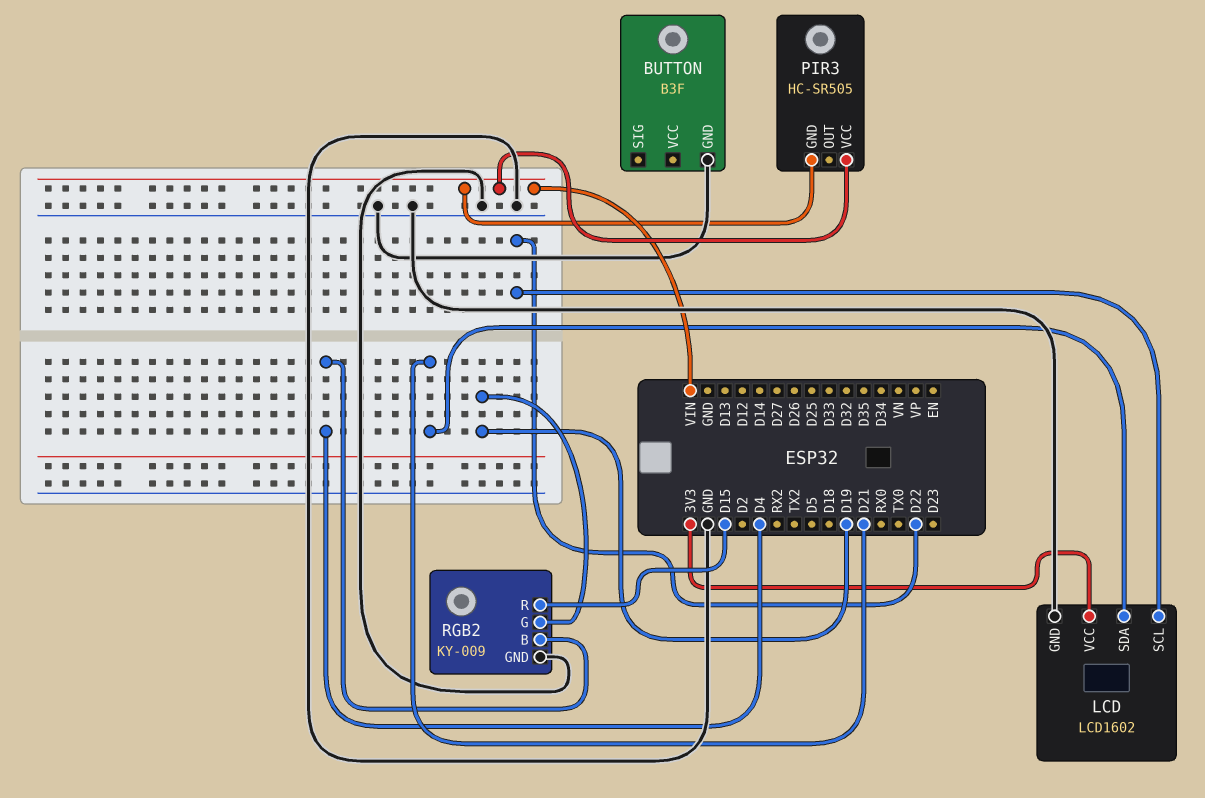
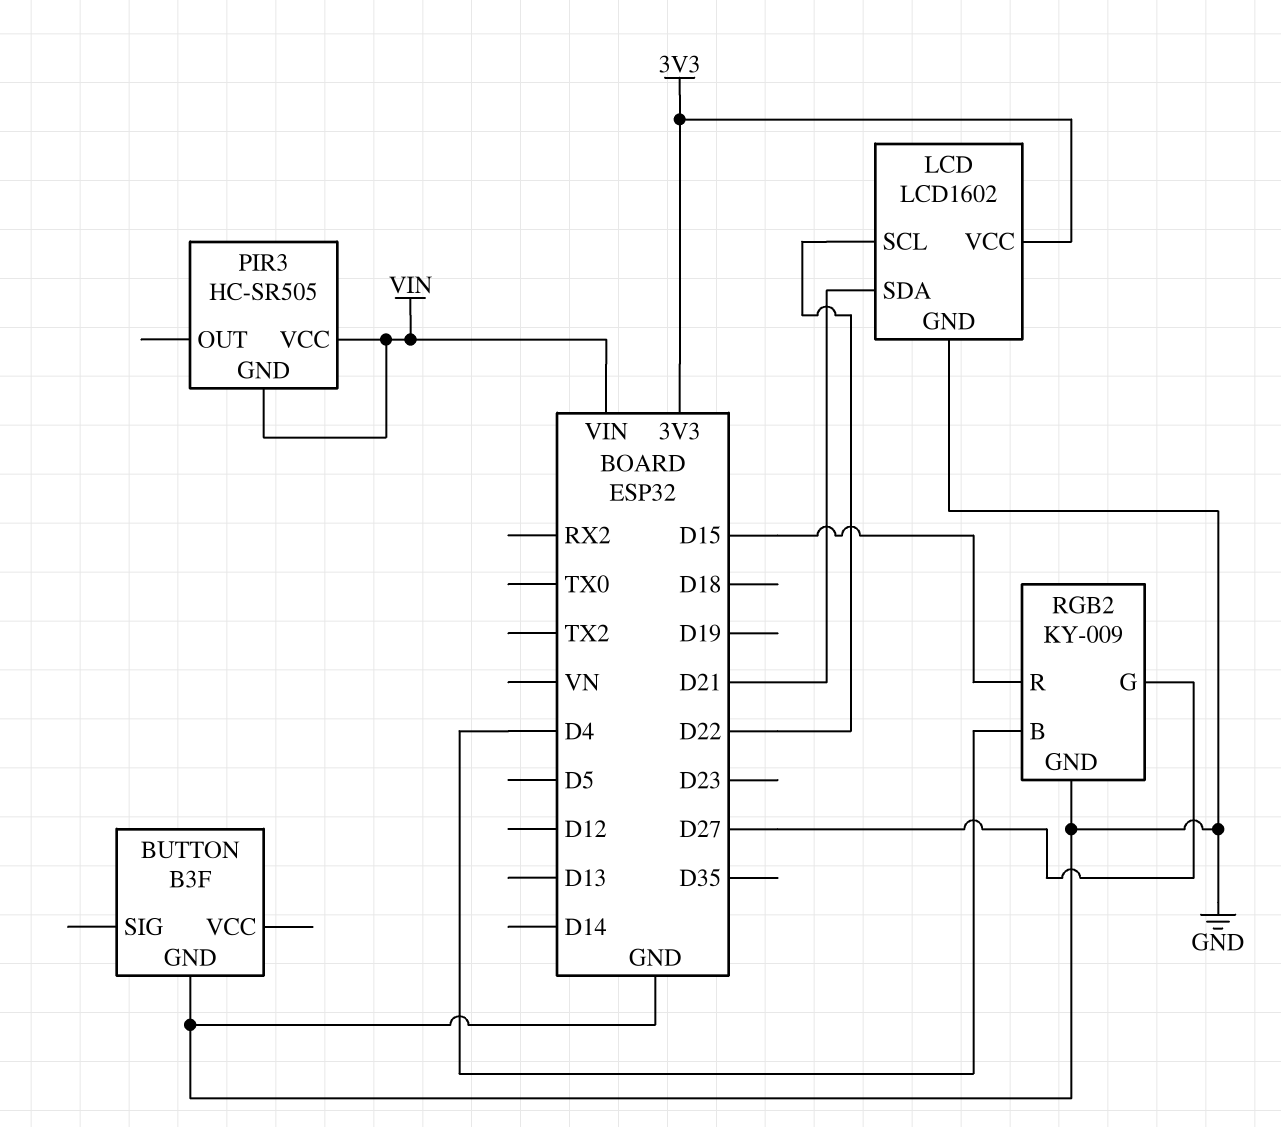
RGB2 pin G: D19 -> D27

